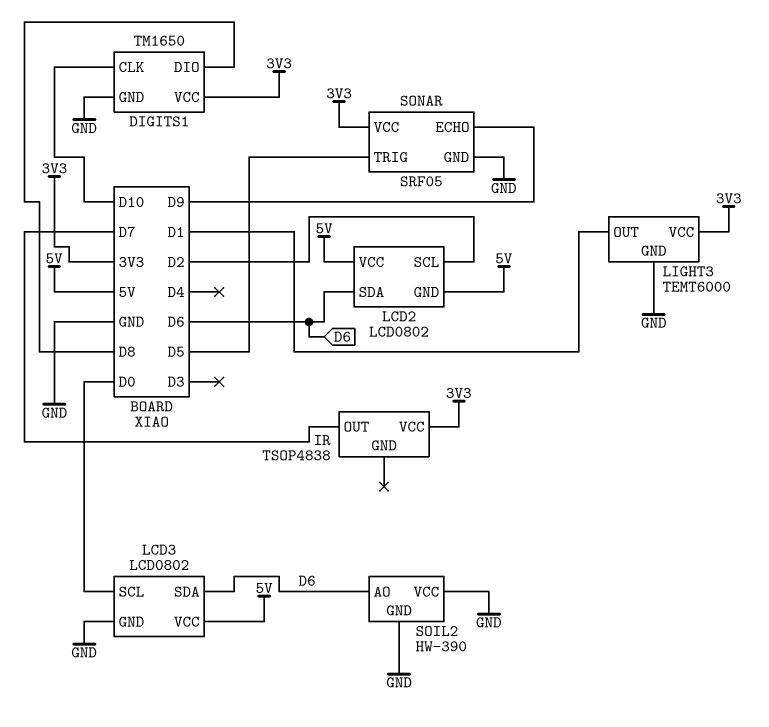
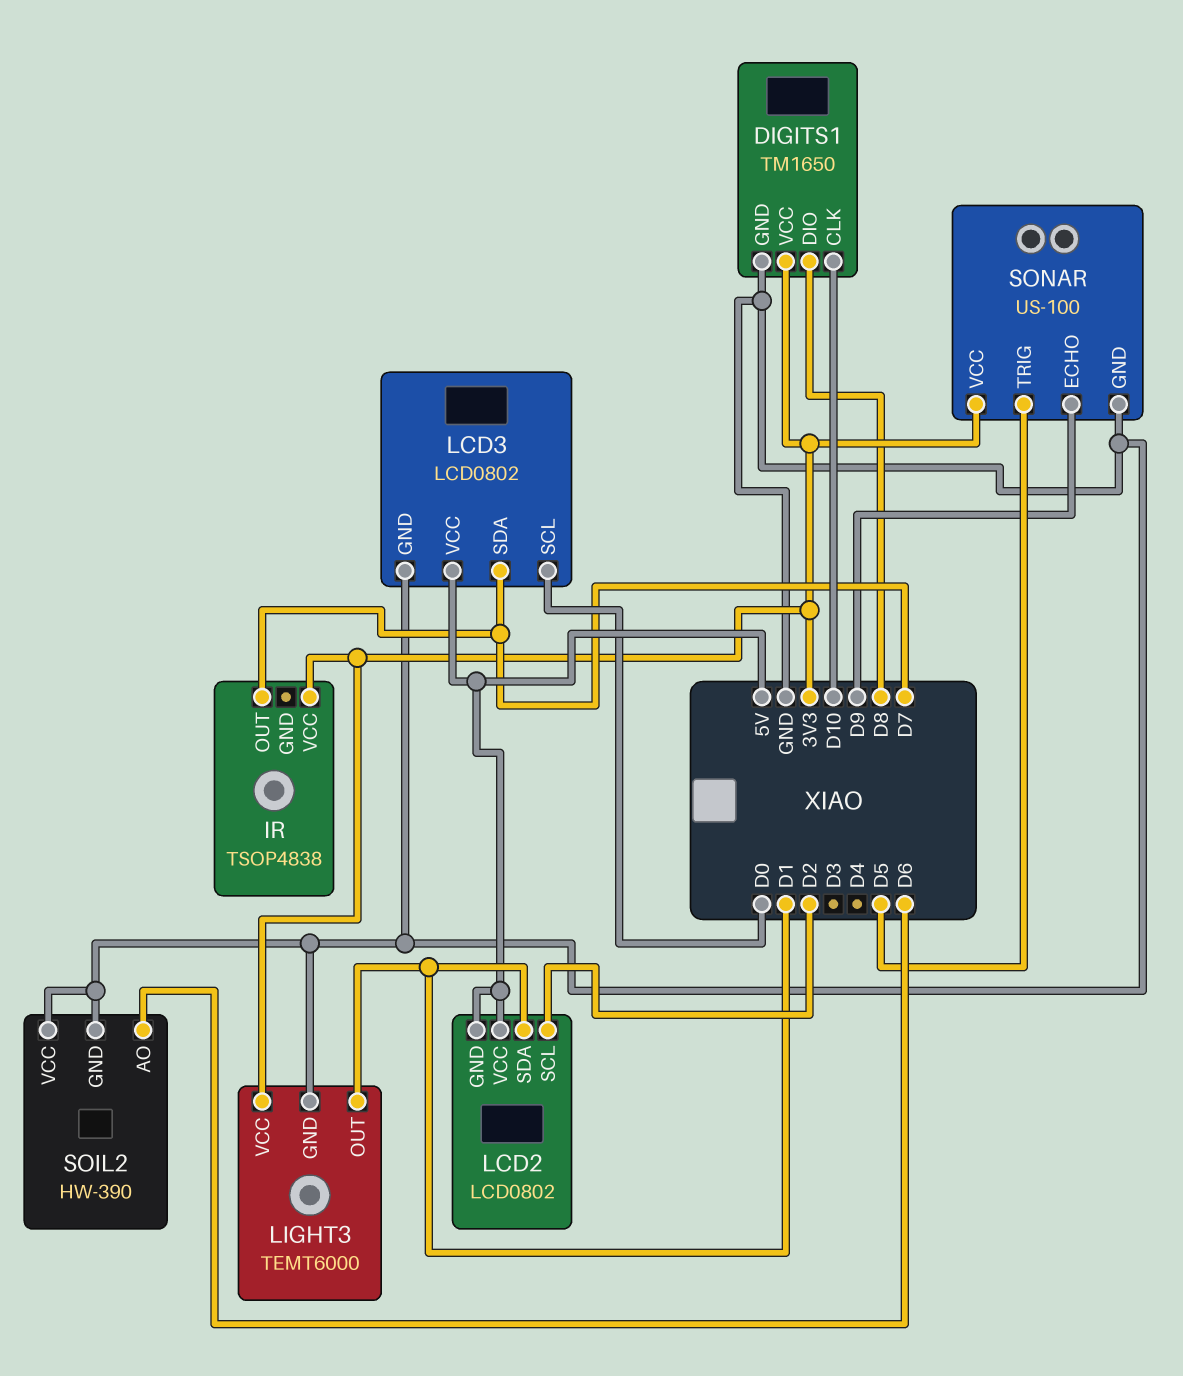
LCD2 pin SDA: D6 -> D1
LCD3 pin SDA: D6 -> D7
SONAR: SRF05 -> US-100

